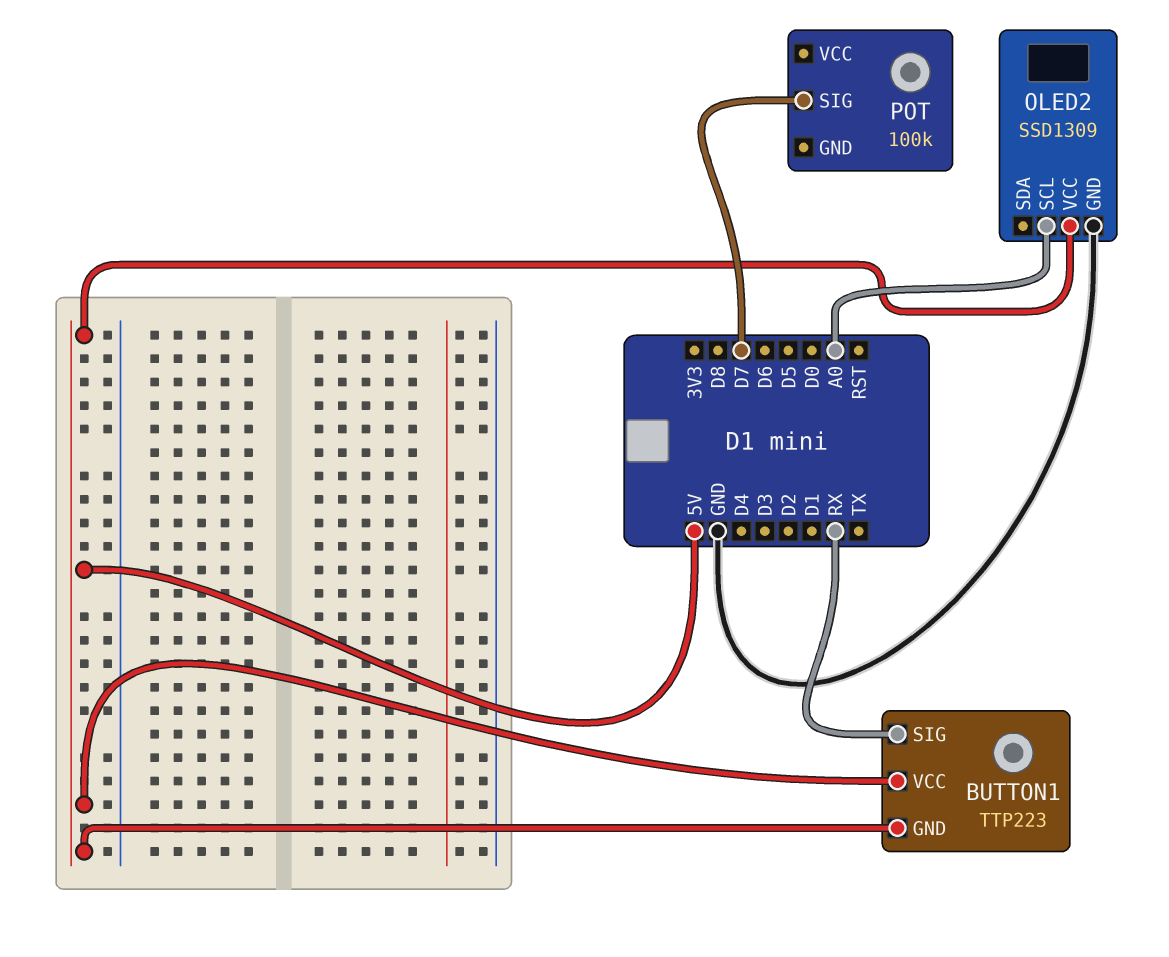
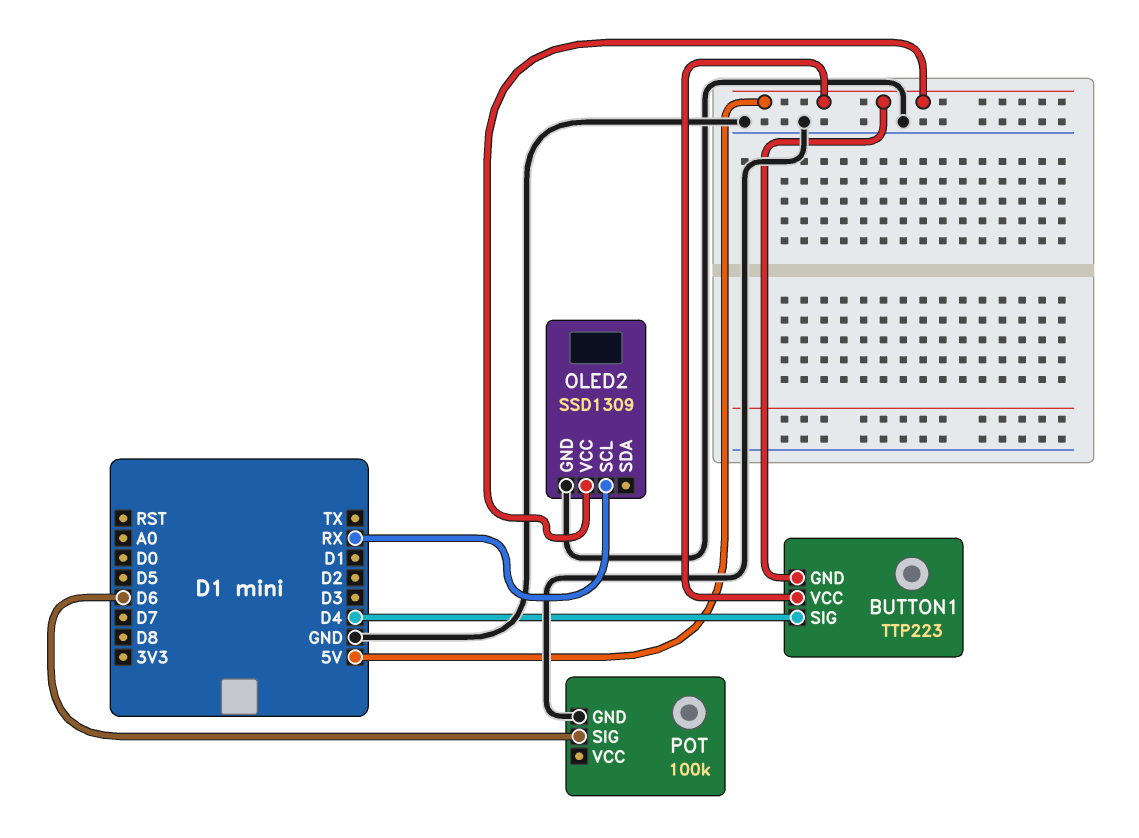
BUTTON1 pin SIG: RX -> D4
OLED2 pin SCL: A0 -> RX
POT pin GND: none -> GND
POT pin SIG: D7 -> D6

